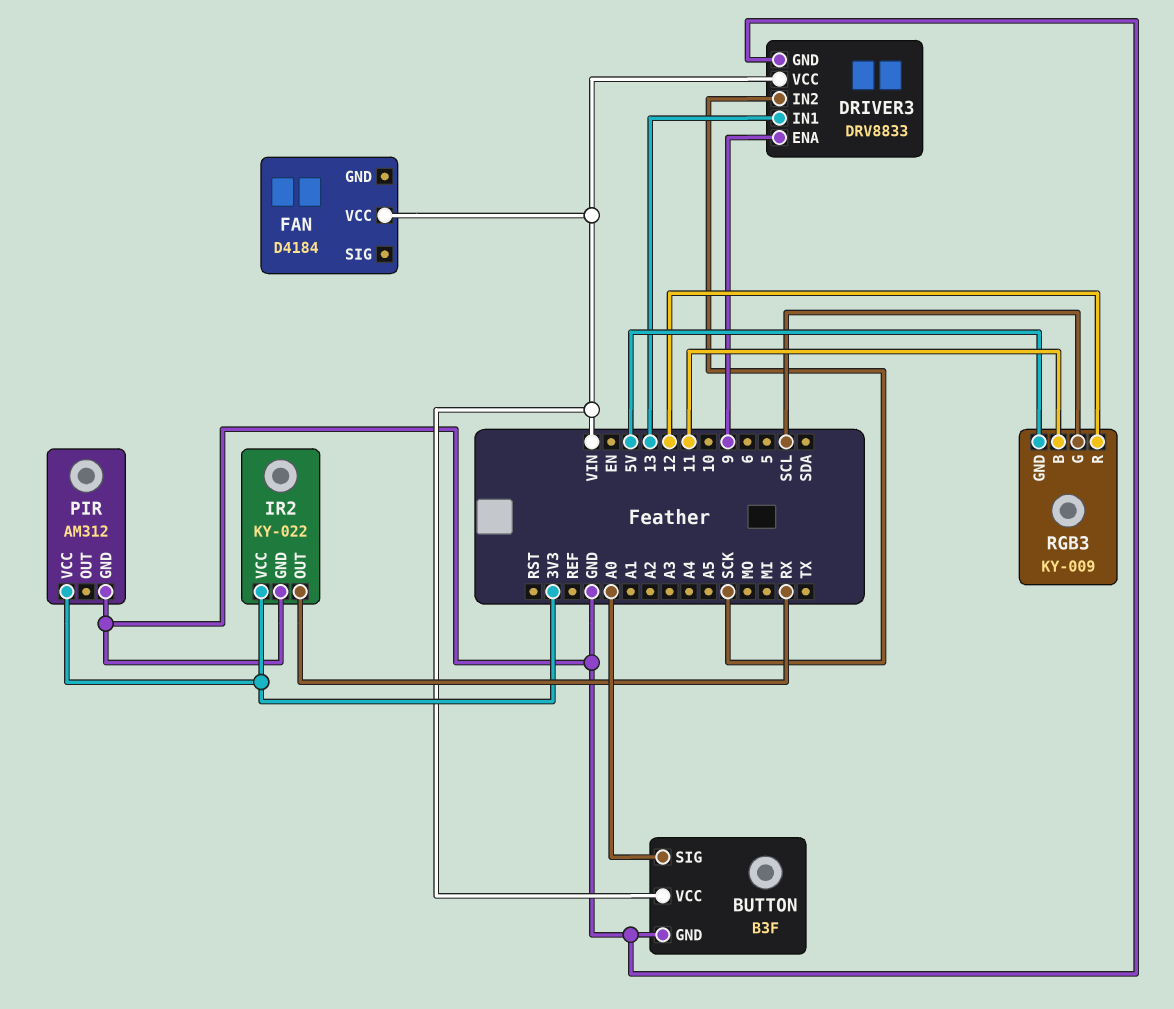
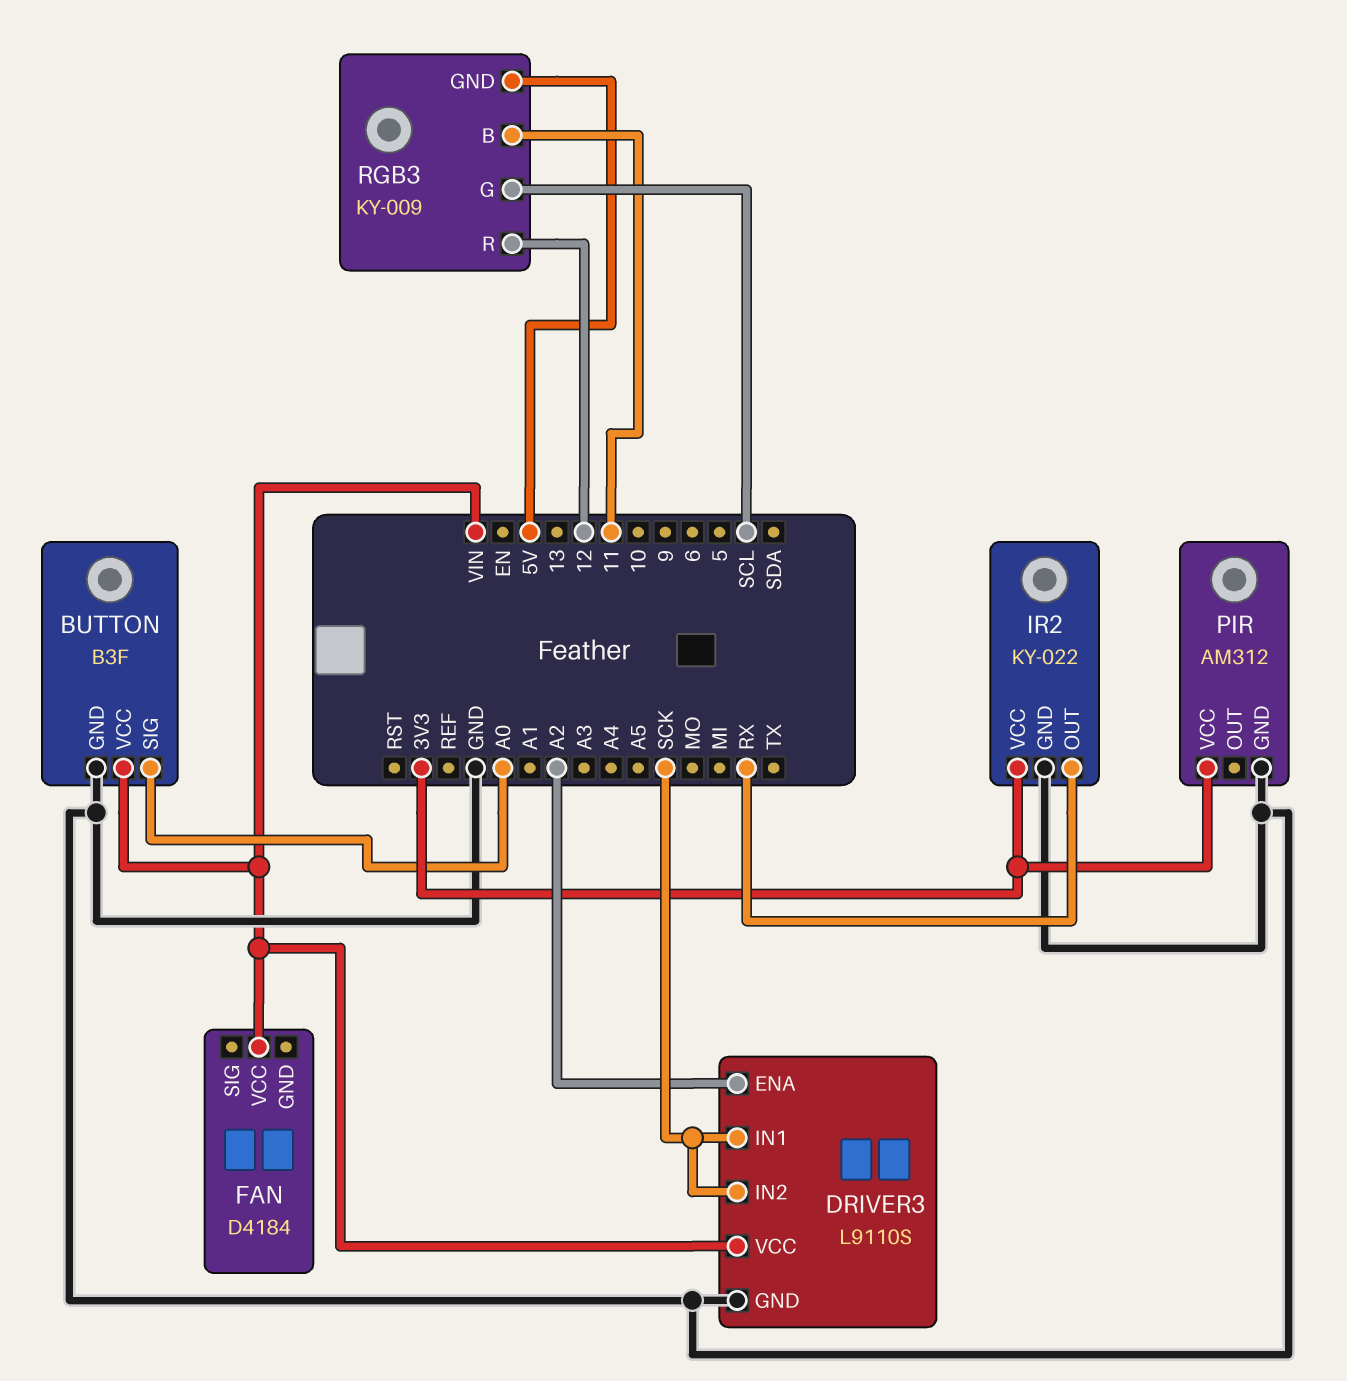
DRIVER3: DRV8833 -> L9110S
DRIVER3 pin ENA: 9 -> A2
DRIVER3 pin IN1: 13 -> SCK

